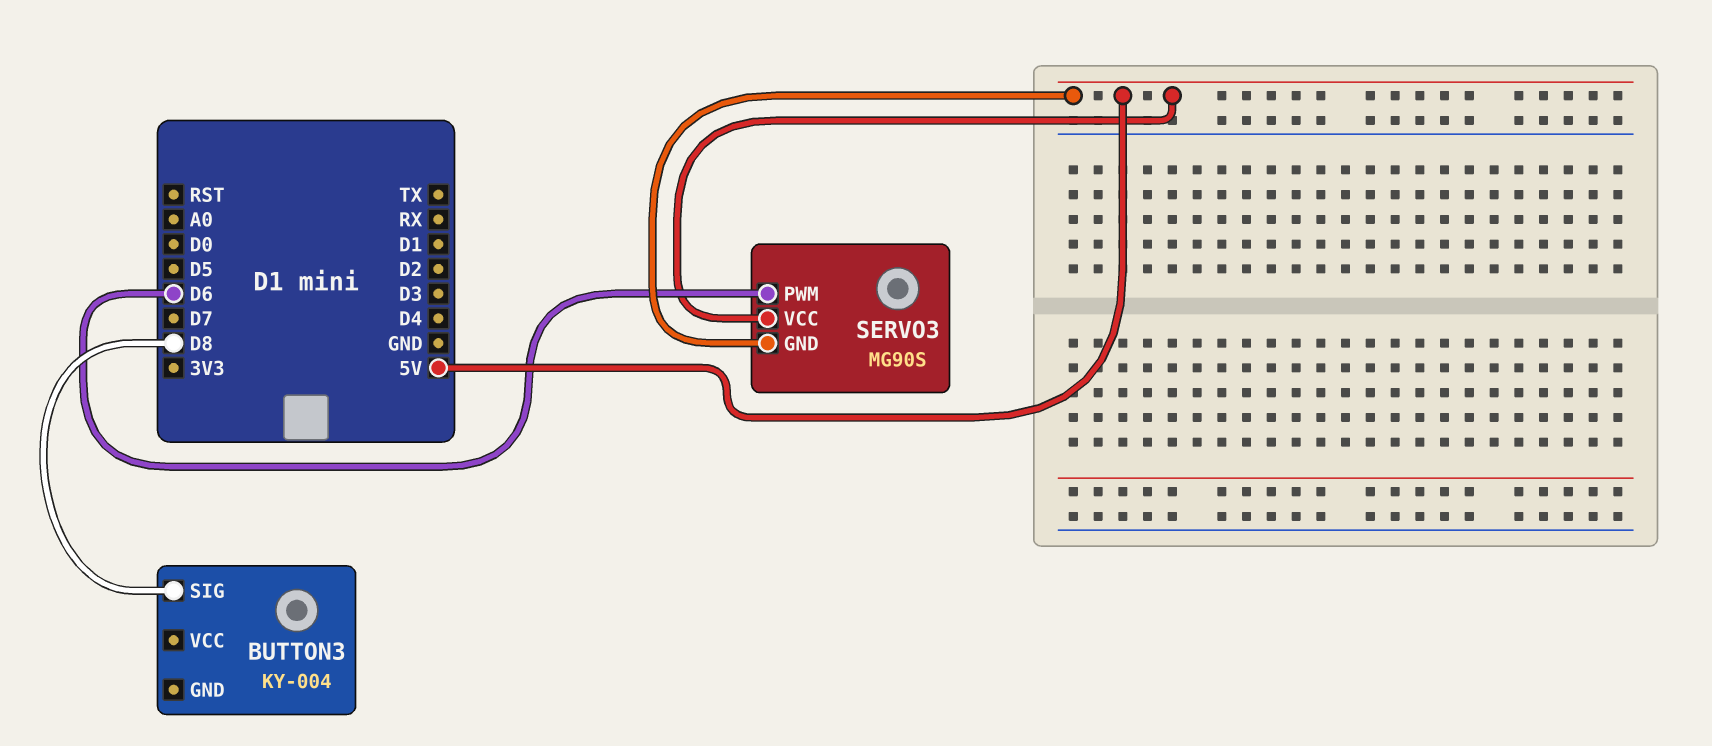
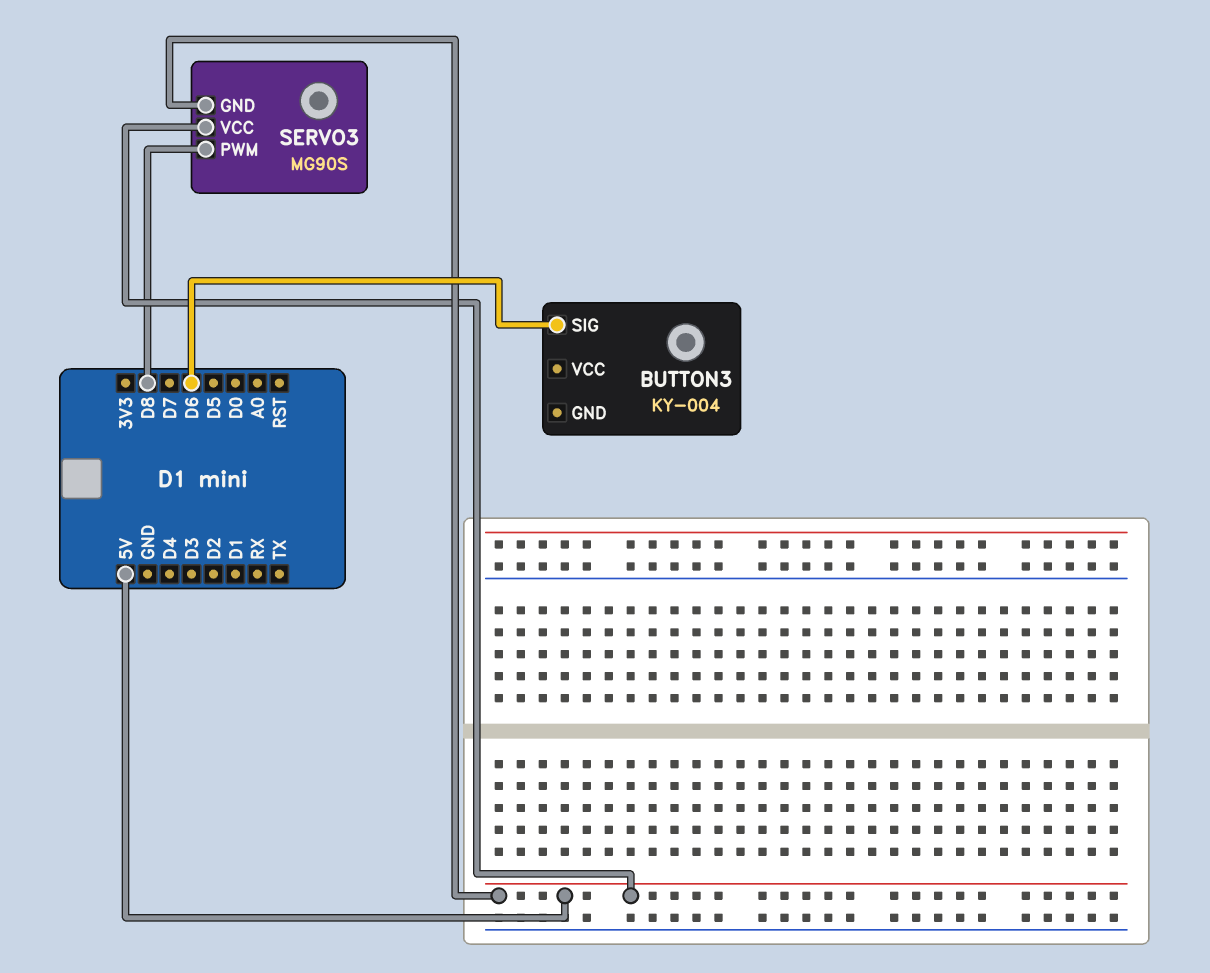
BUTTON3 pin SIG: D8 -> D6
SERVO3 pin PWM: D6 -> D8

